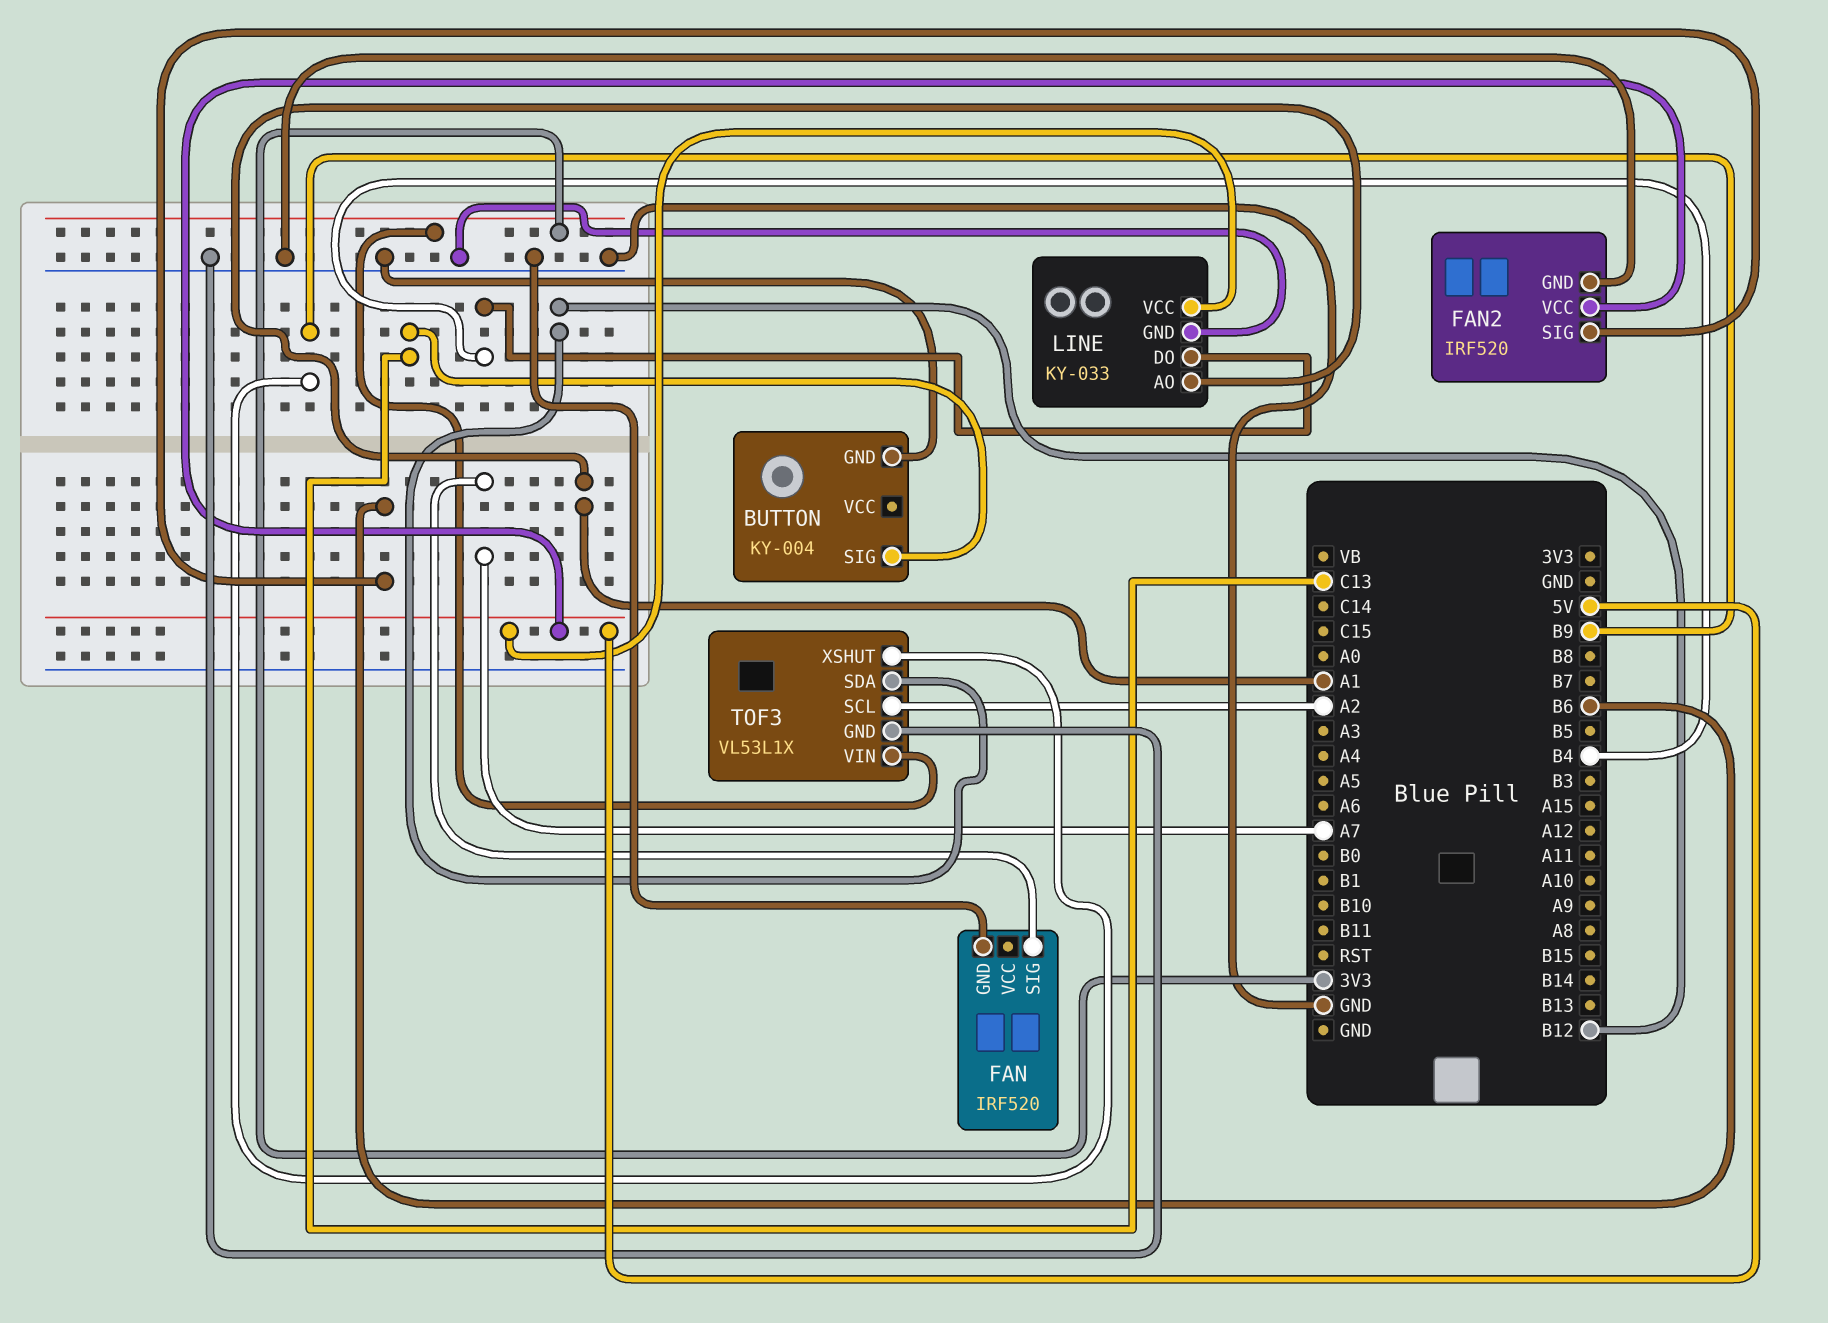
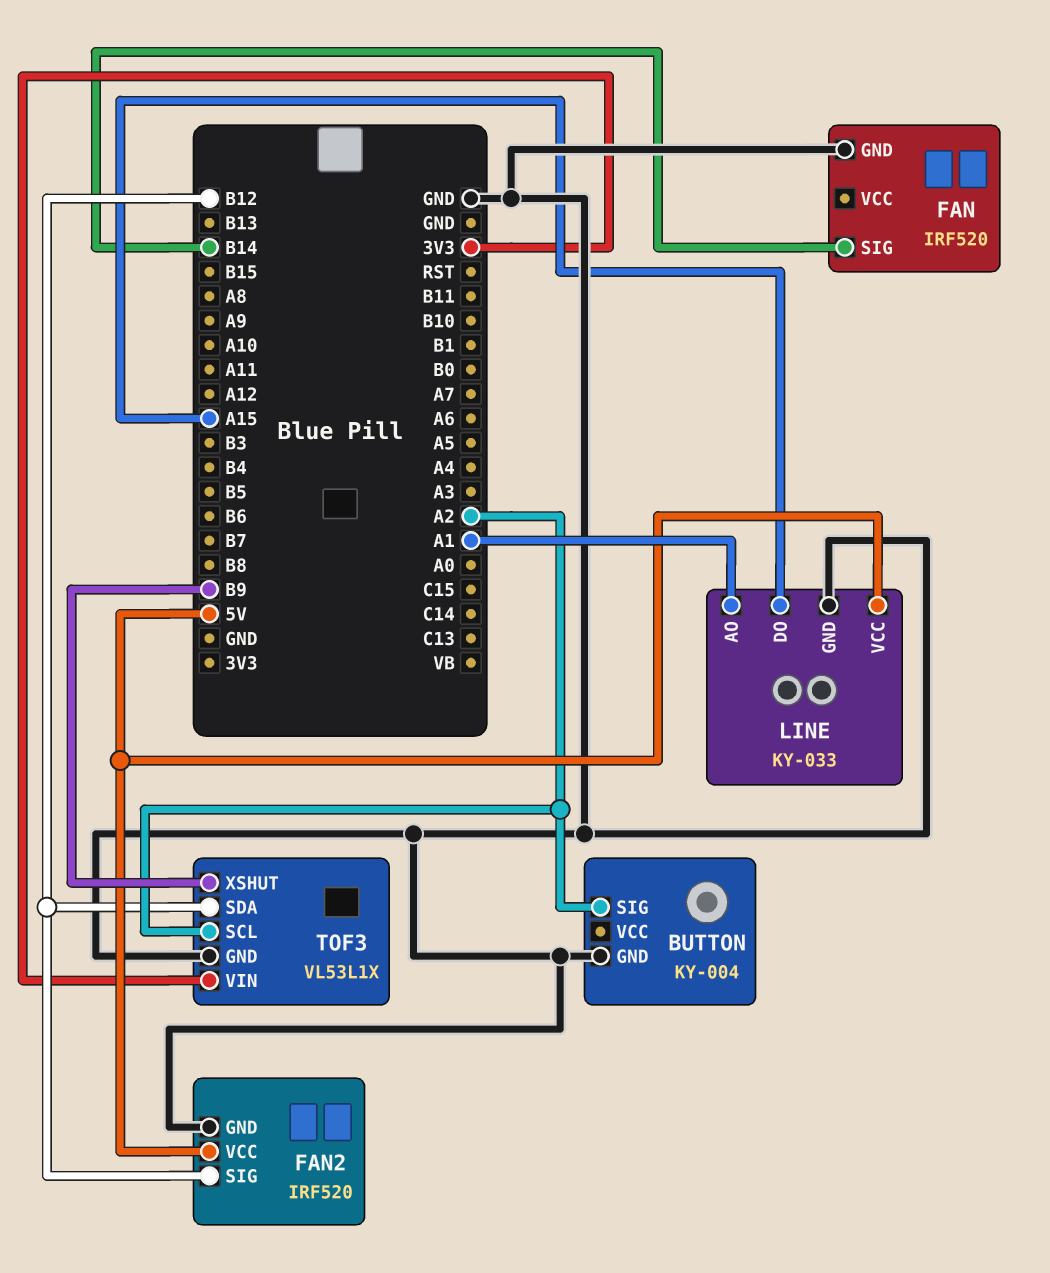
BUTTON pin SIG: C13 -> A2
FAN pin SIG: A7 -> B14
FAN2 pin SIG: B6 -> B12
LINE pin DO: B4 -> A15

